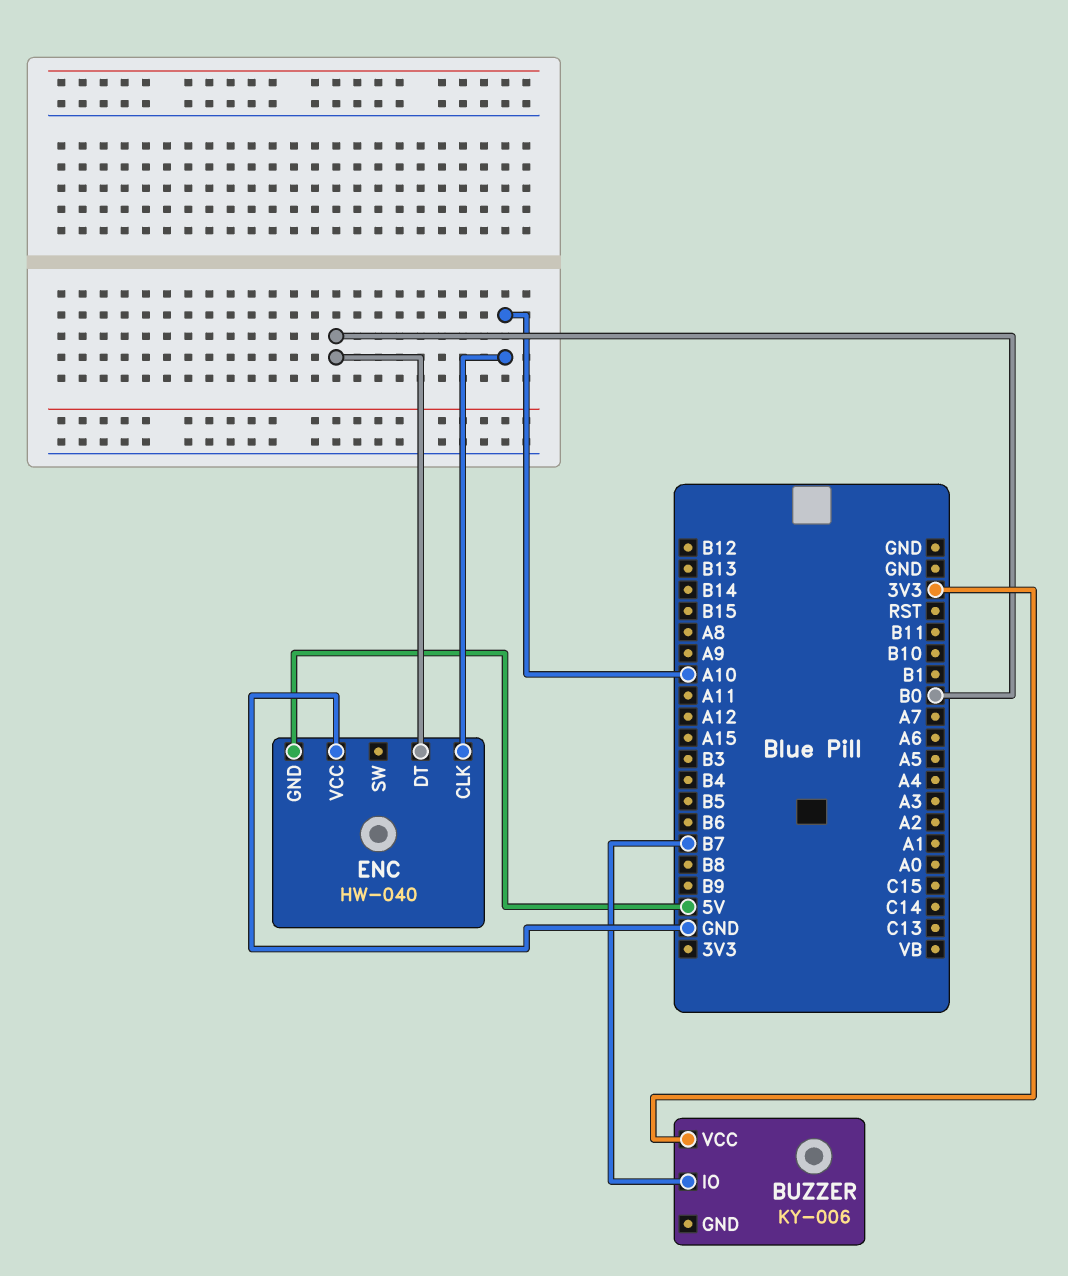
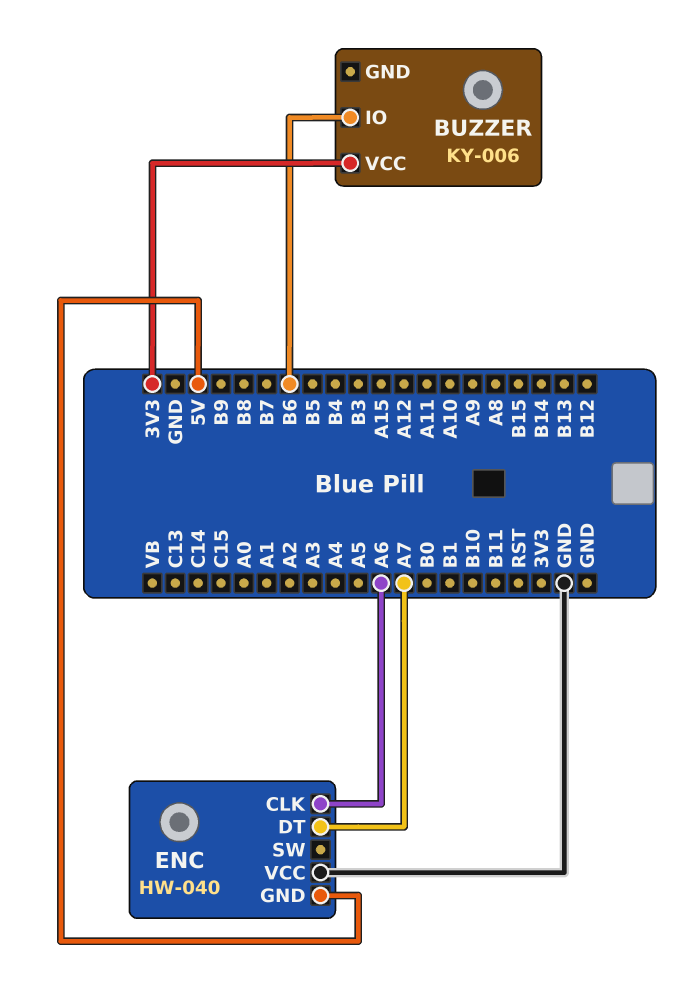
BUZZER pin IO: B7 -> B6
ENC pin CLK: A10 -> A6
ENC pin DT: B0 -> A7

